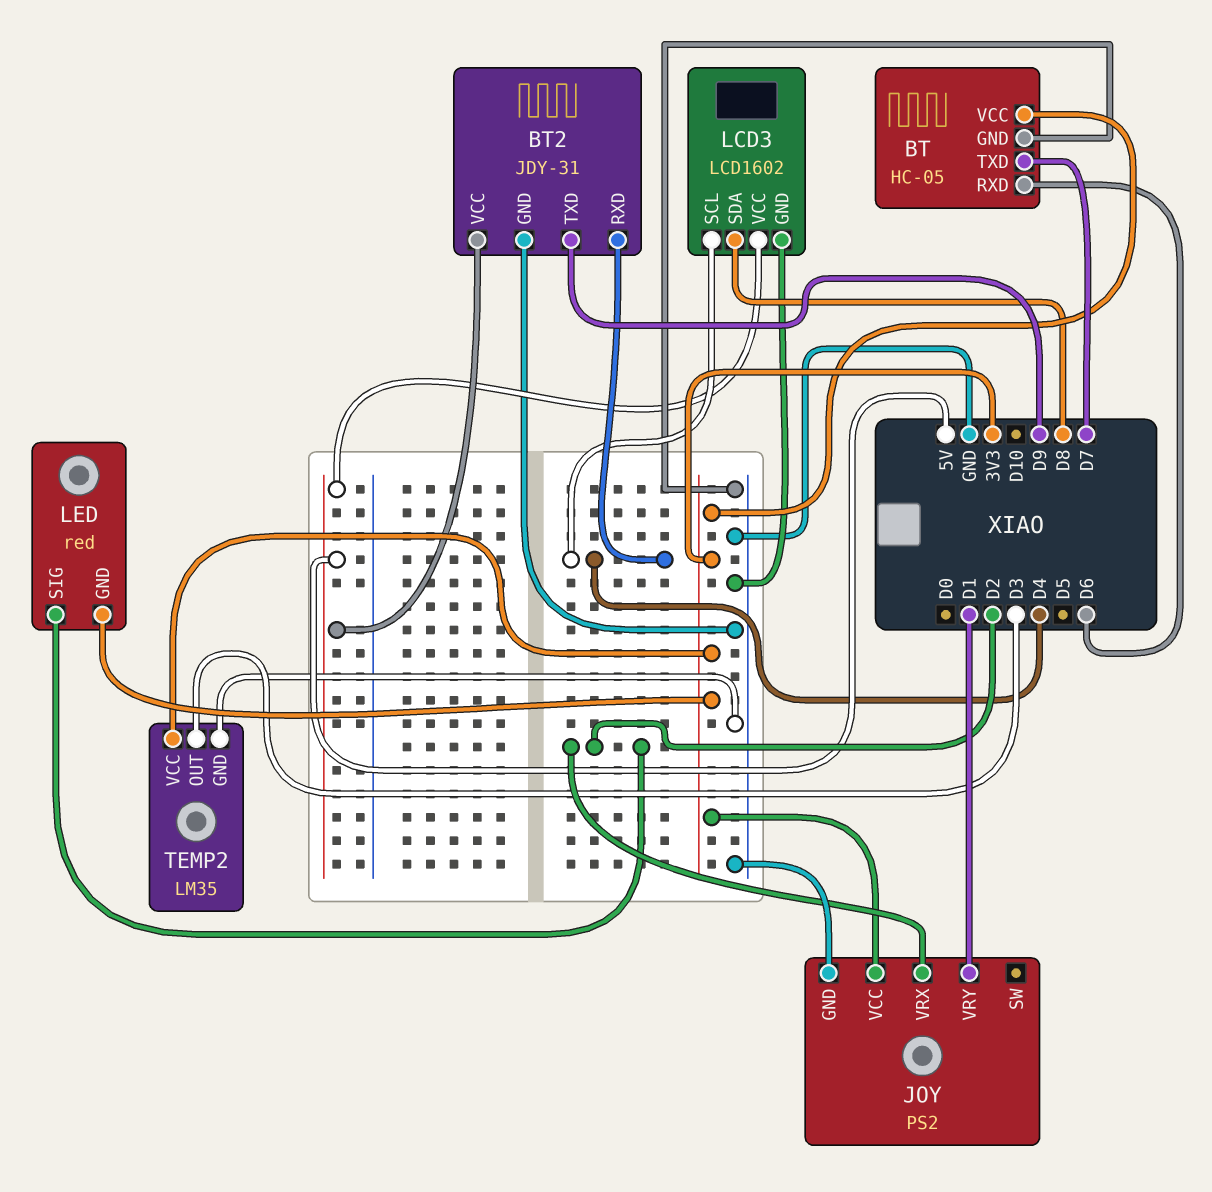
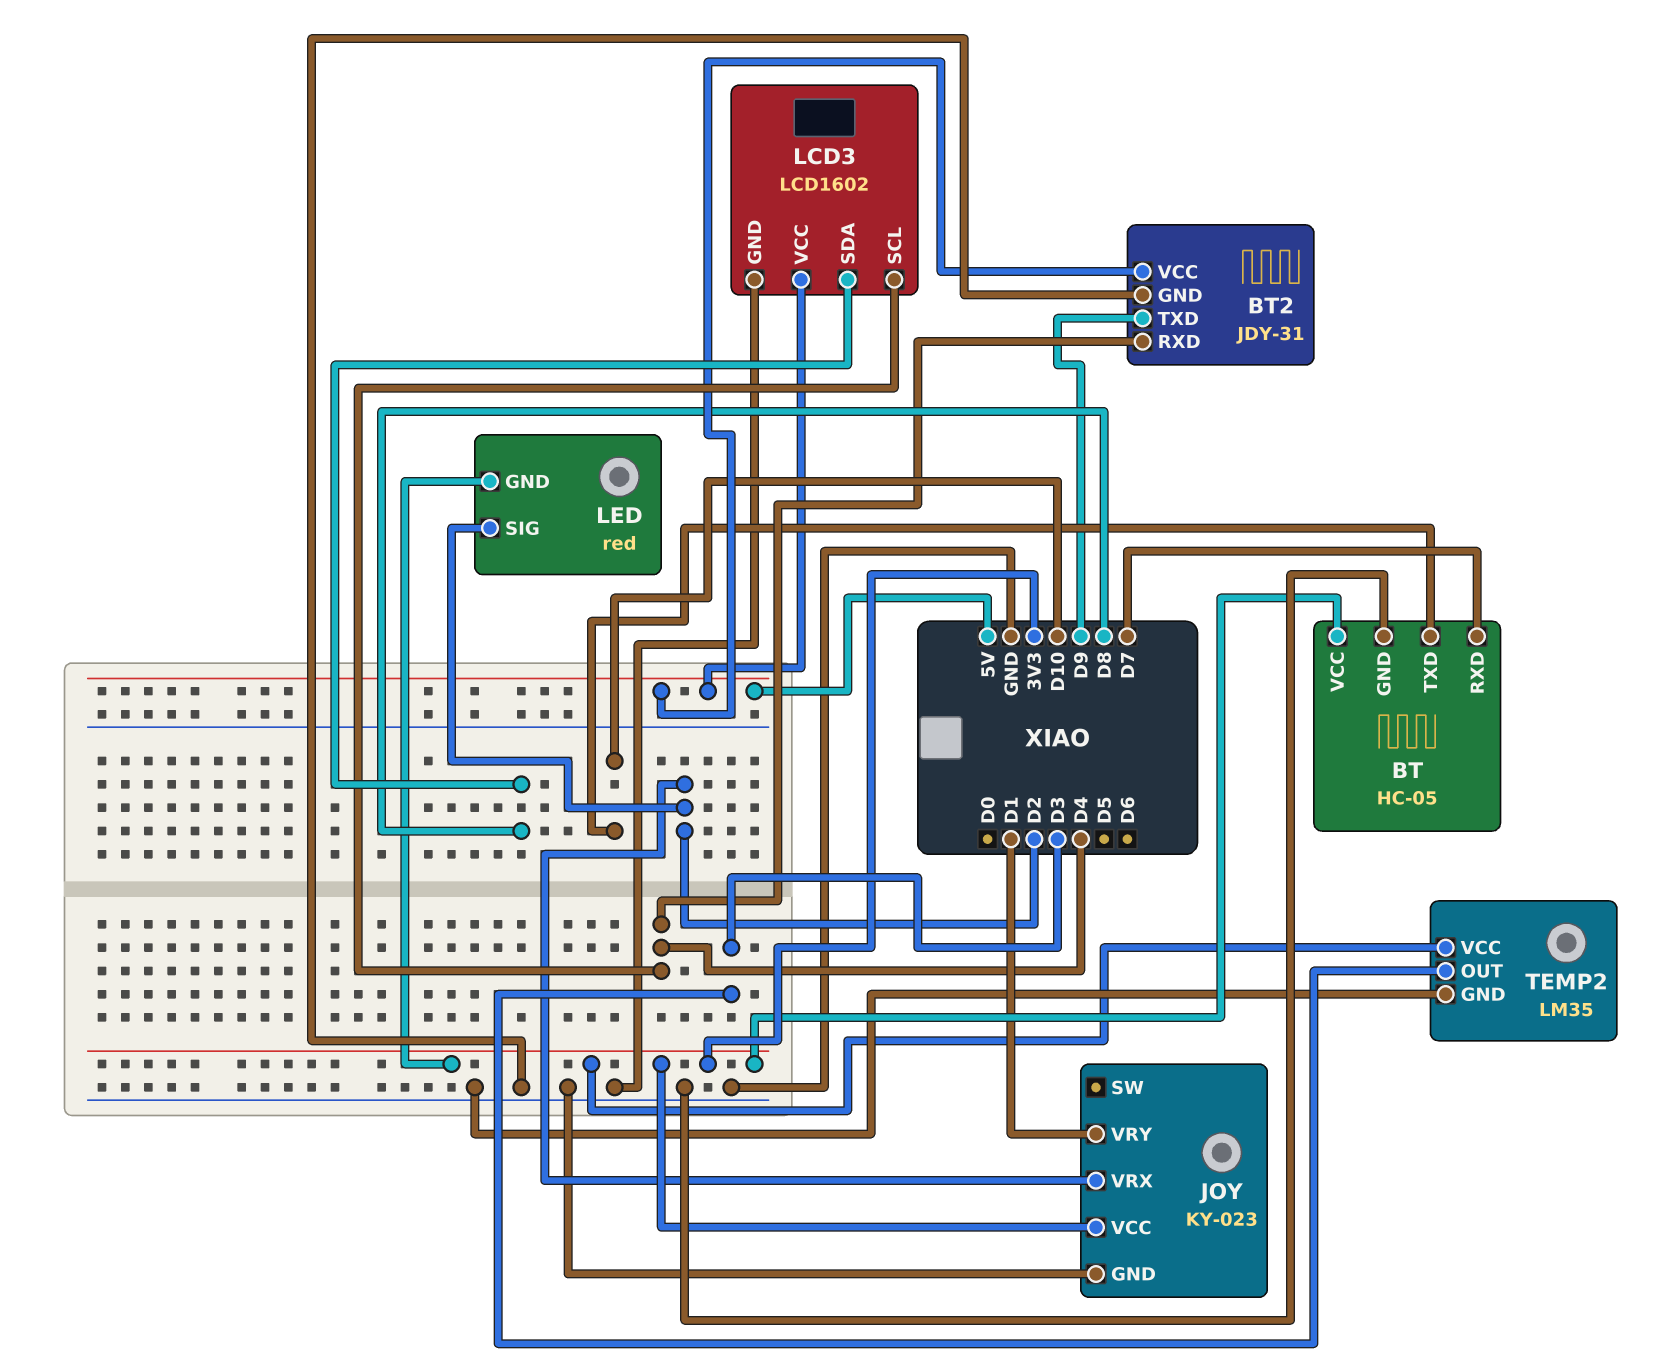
BT pin RXD: D6 -> D7
BT pin TXD: D7 -> D10
JOY: PS2 -> KY-023

